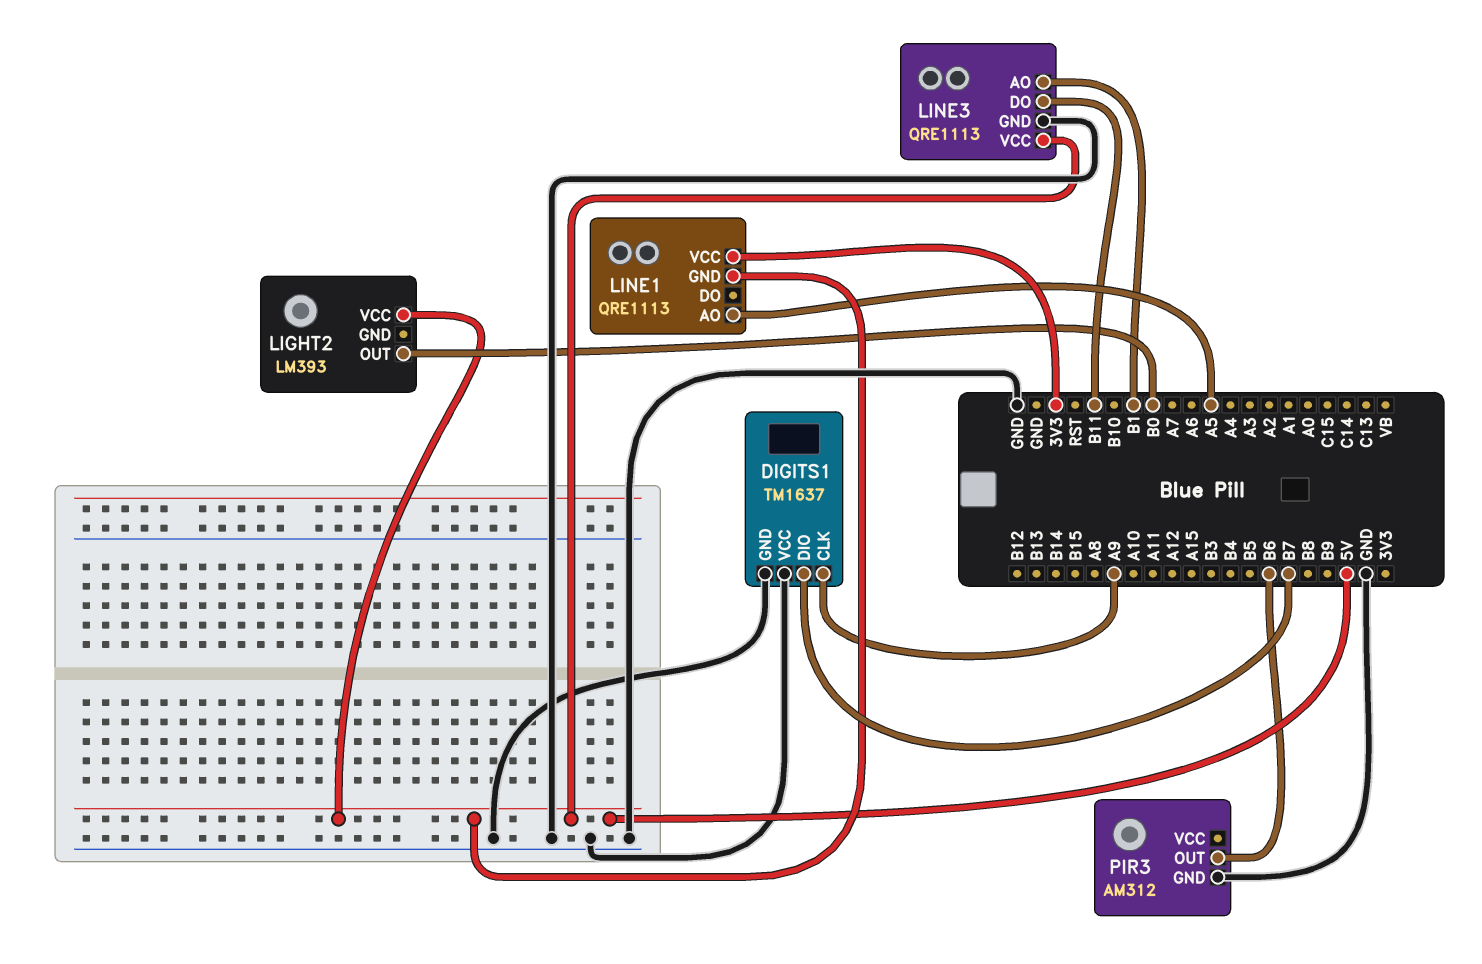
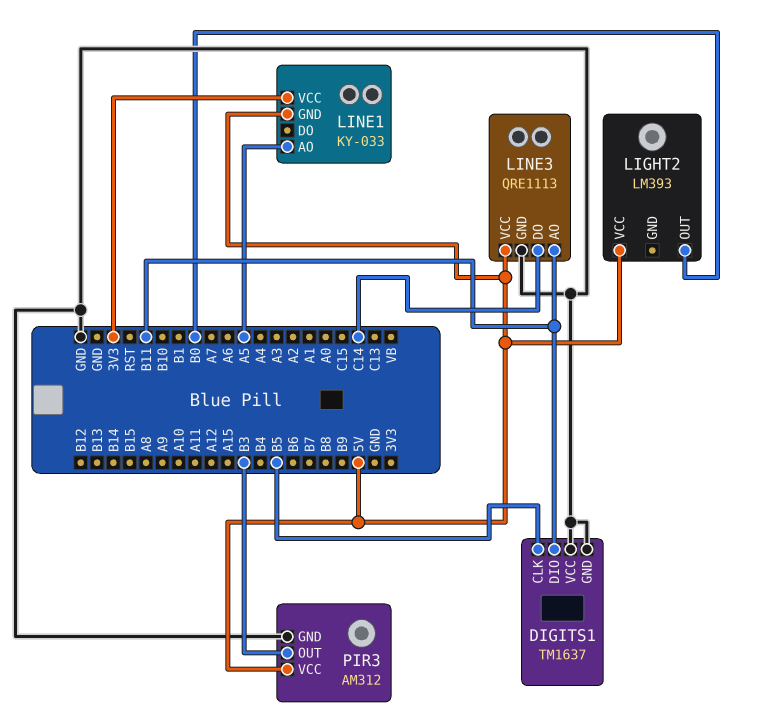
DIGITS1 pin CLK: A9 -> B5
DIGITS1 pin DIO: B7 -> B11
LINE1: QRE1113 -> KY-033
LINE3 pin AO: B1 -> B11
LINE3 pin DO: B11 -> C14
PIR3 pin OUT: B6 -> B3
PIR3 pin VCC: none -> 5V

